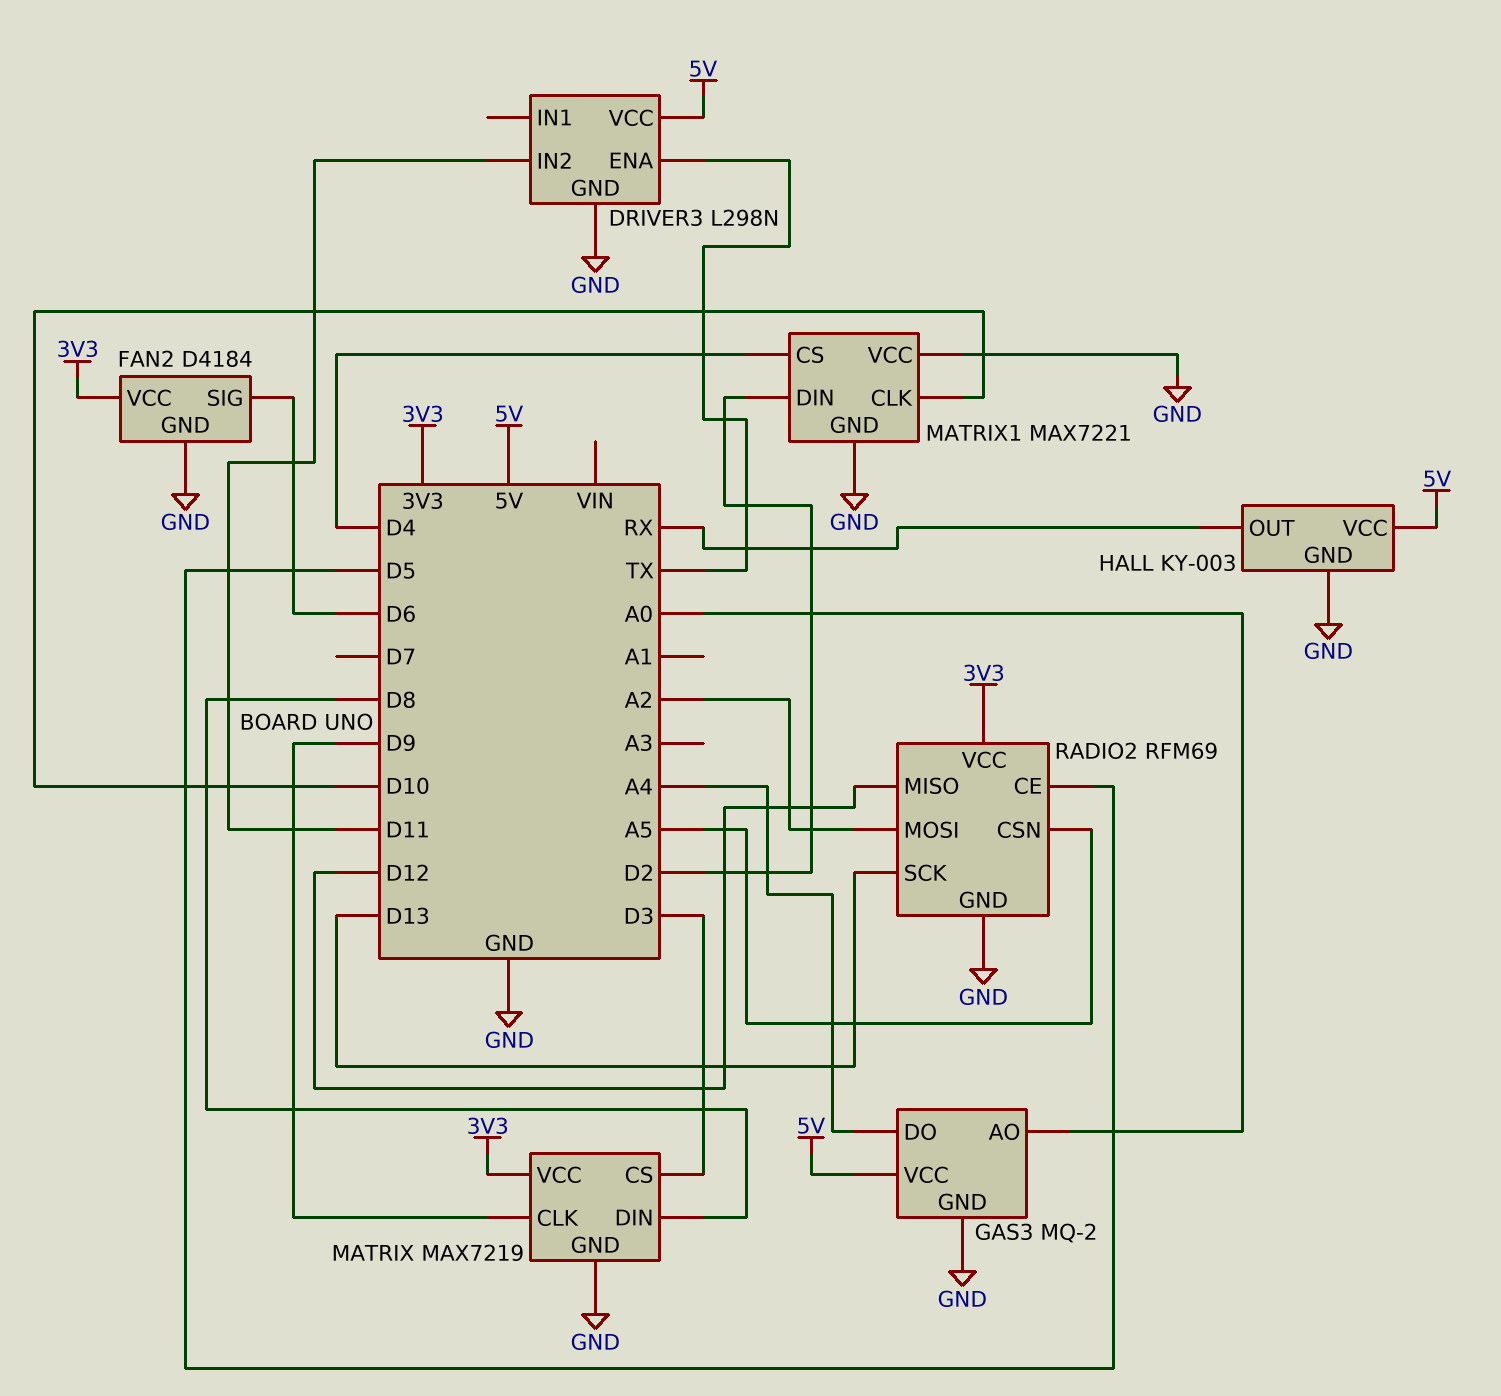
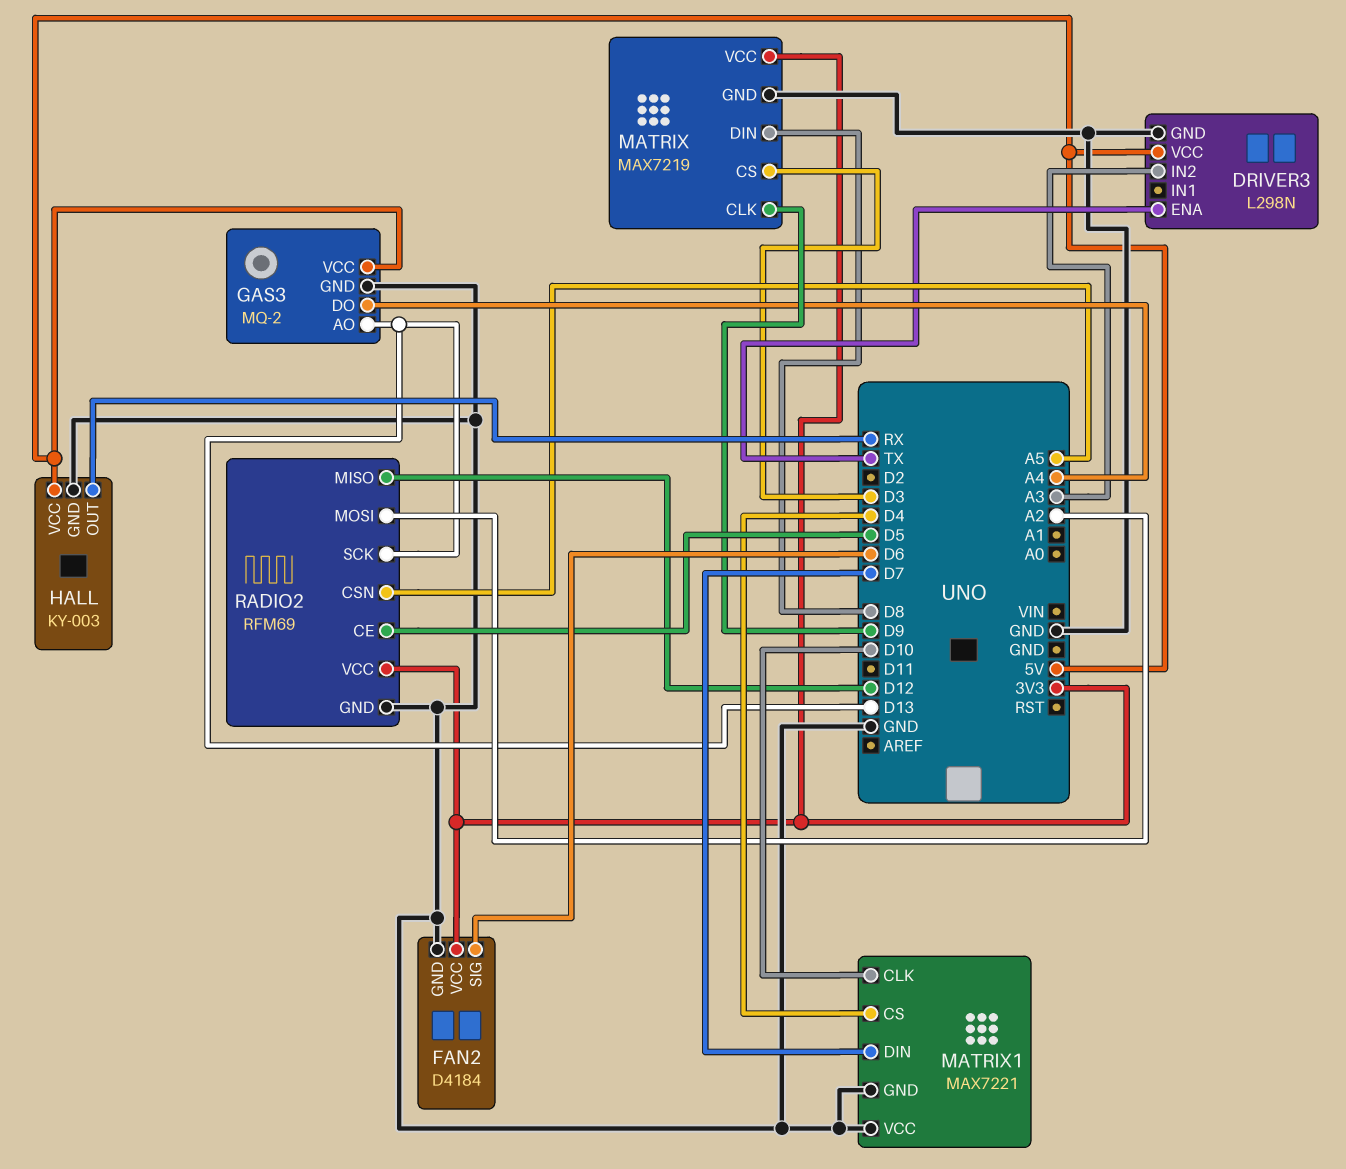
DRIVER3 pin IN2: D11 -> A3
GAS3 pin AO: A0 -> D13
MATRIX1 pin DIN: D2 -> D7

